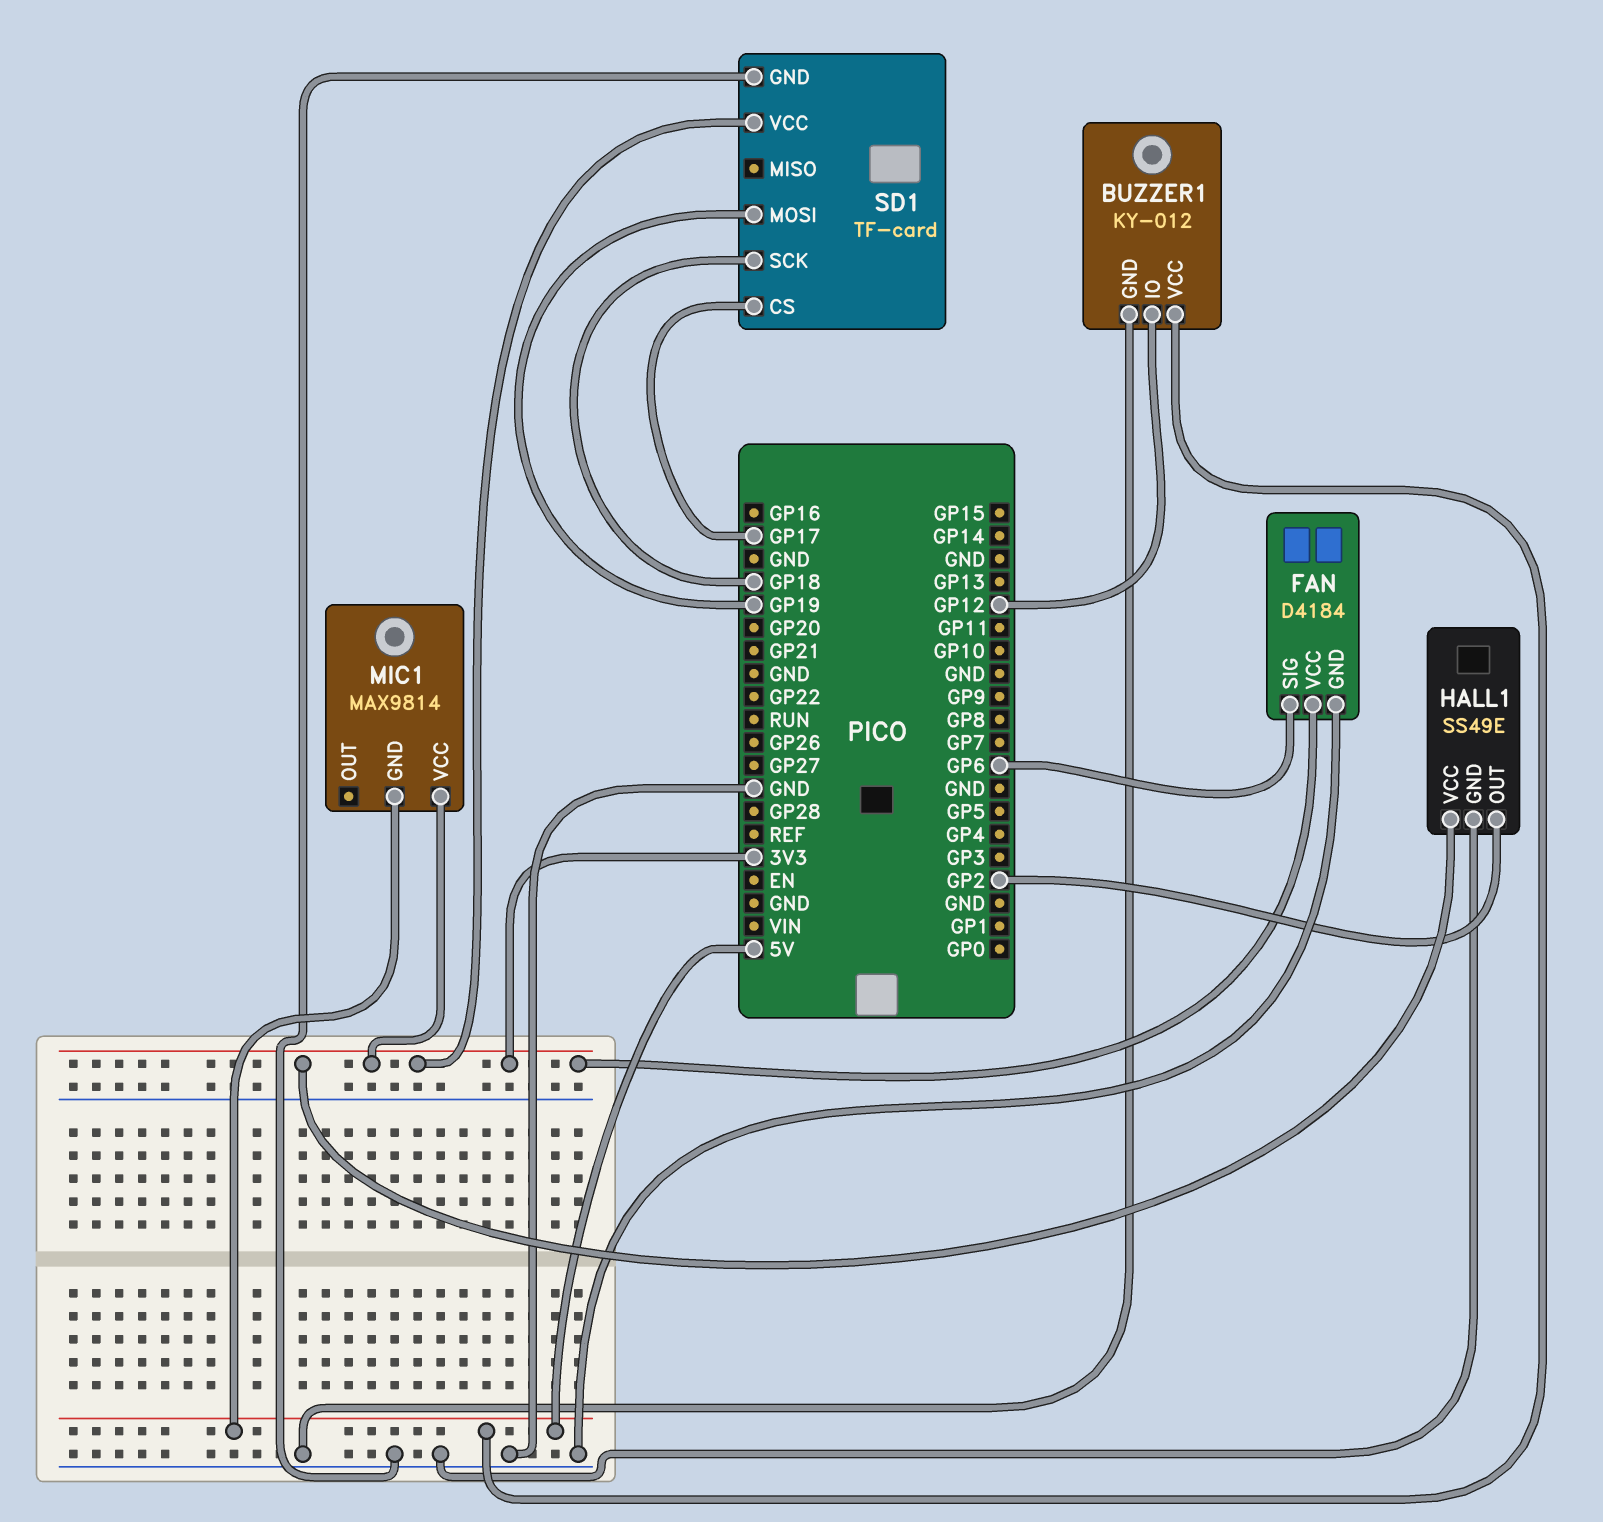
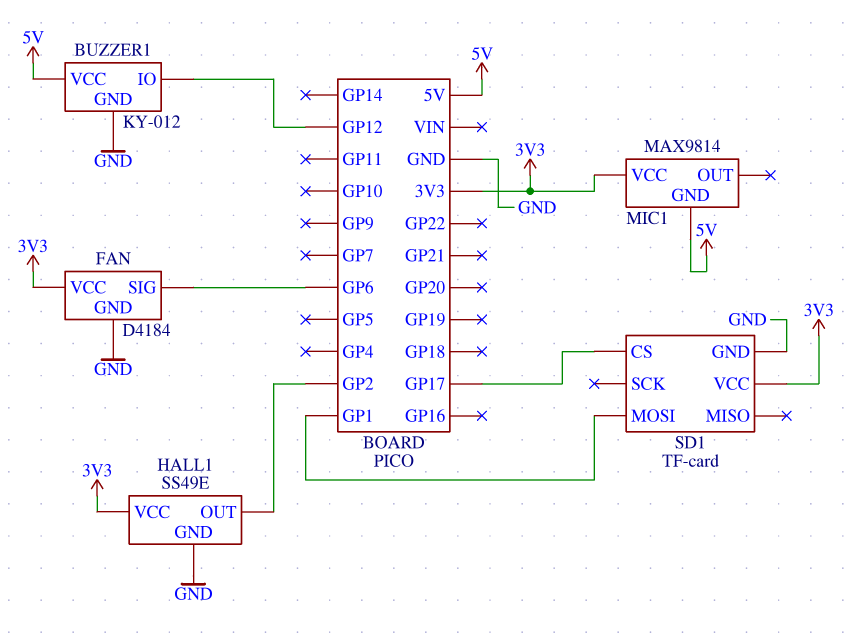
SD1 pin MOSI: GP19 -> GP1
SD1 pin SCK: GP18 -> none

